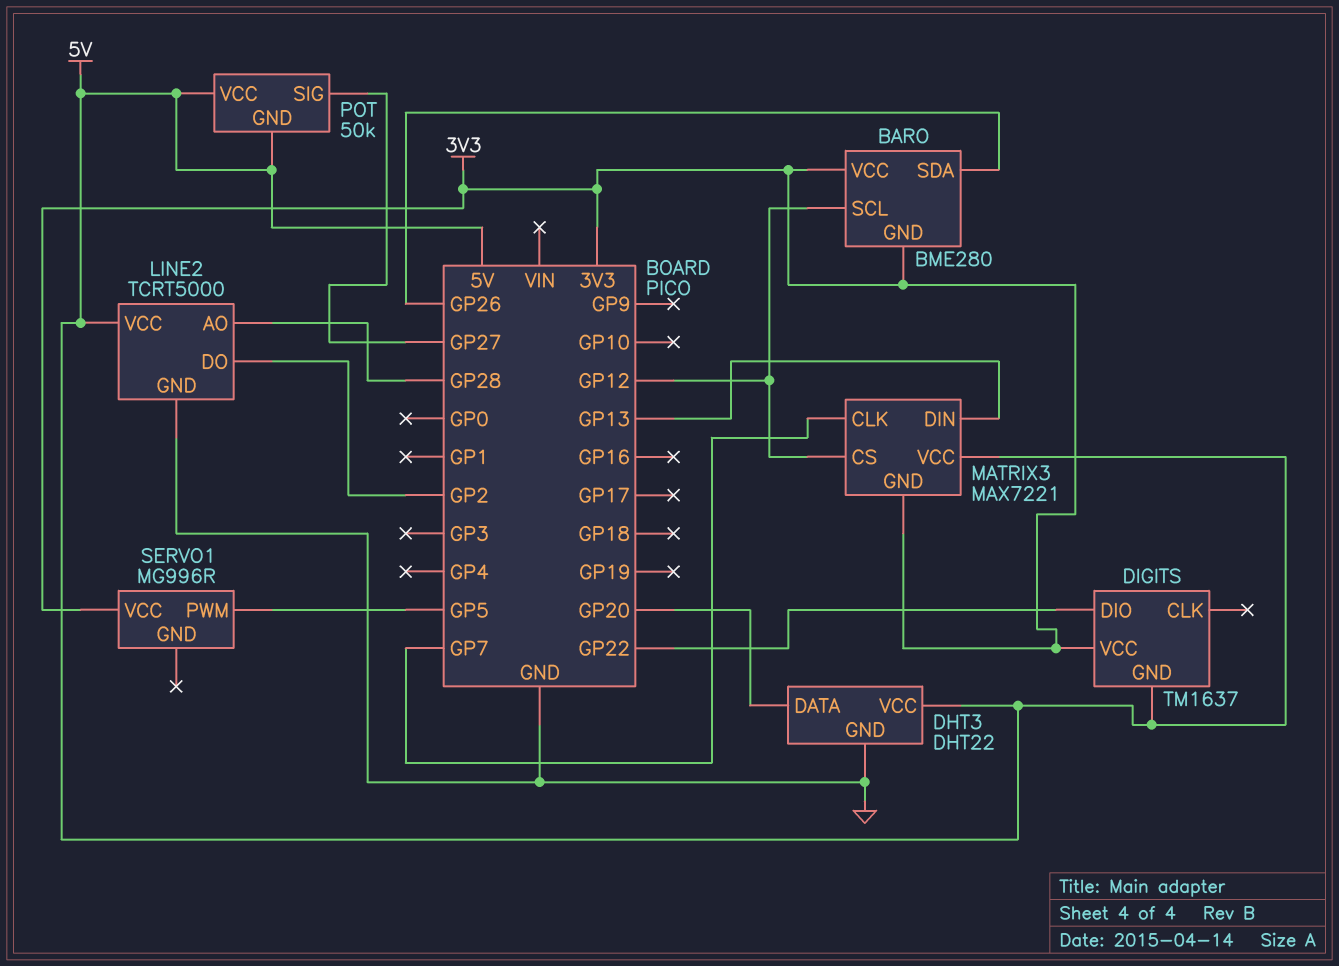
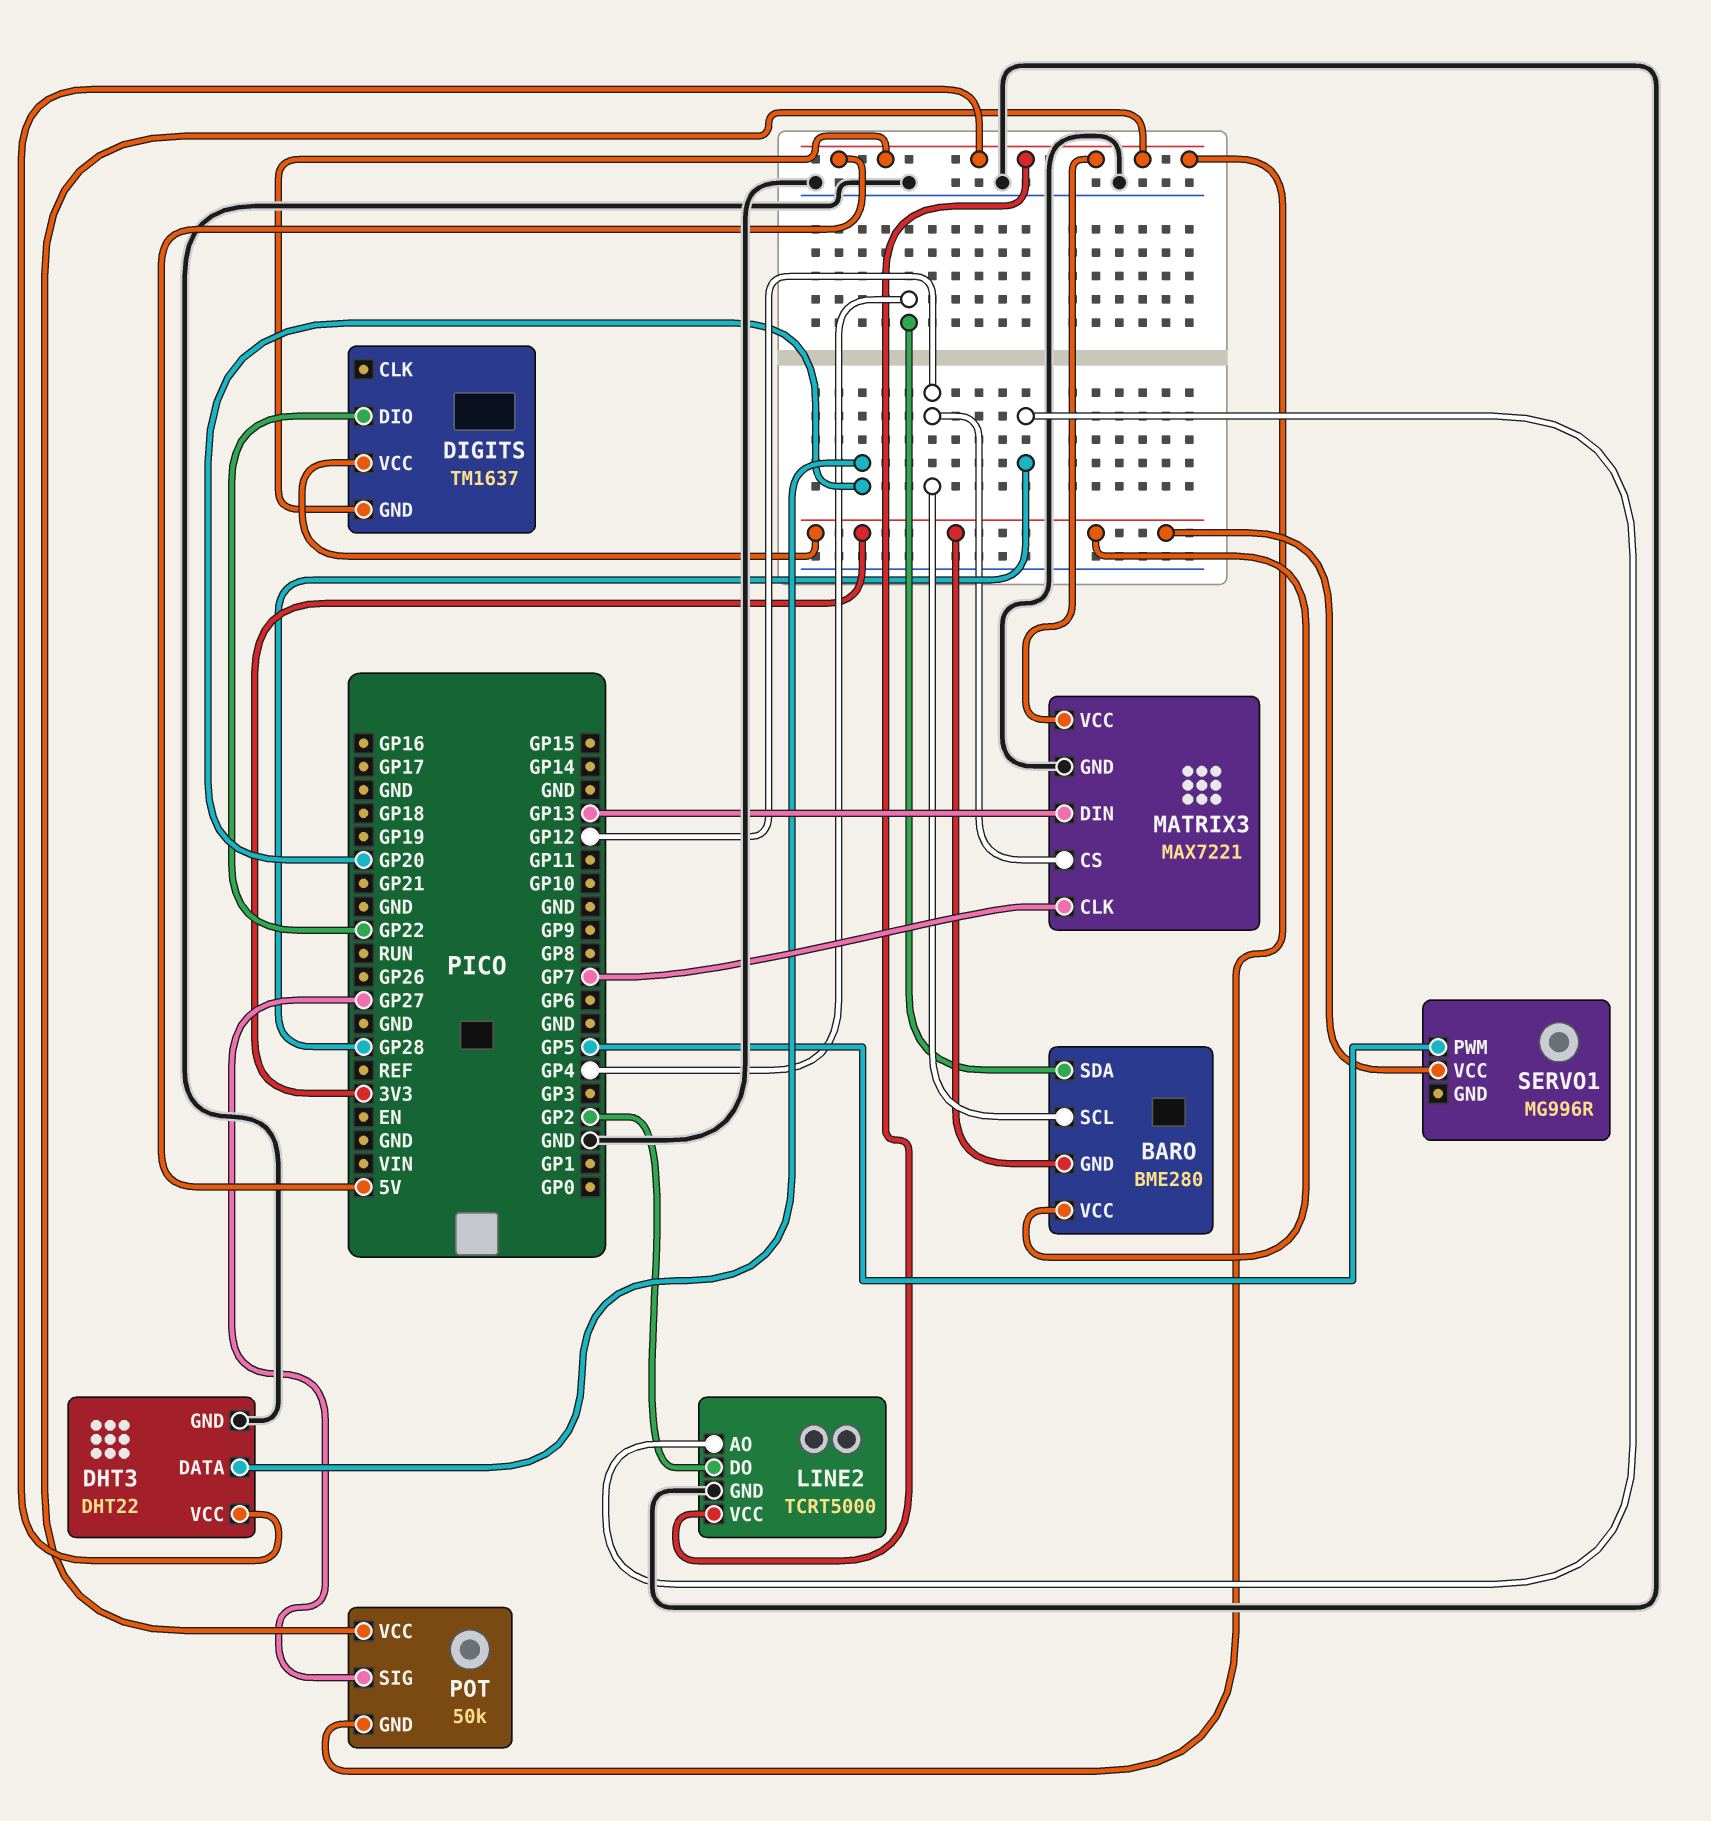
BARO pin SDA: GP26 -> GP4
MATRIX3 pin GND: 3V3 -> GND

